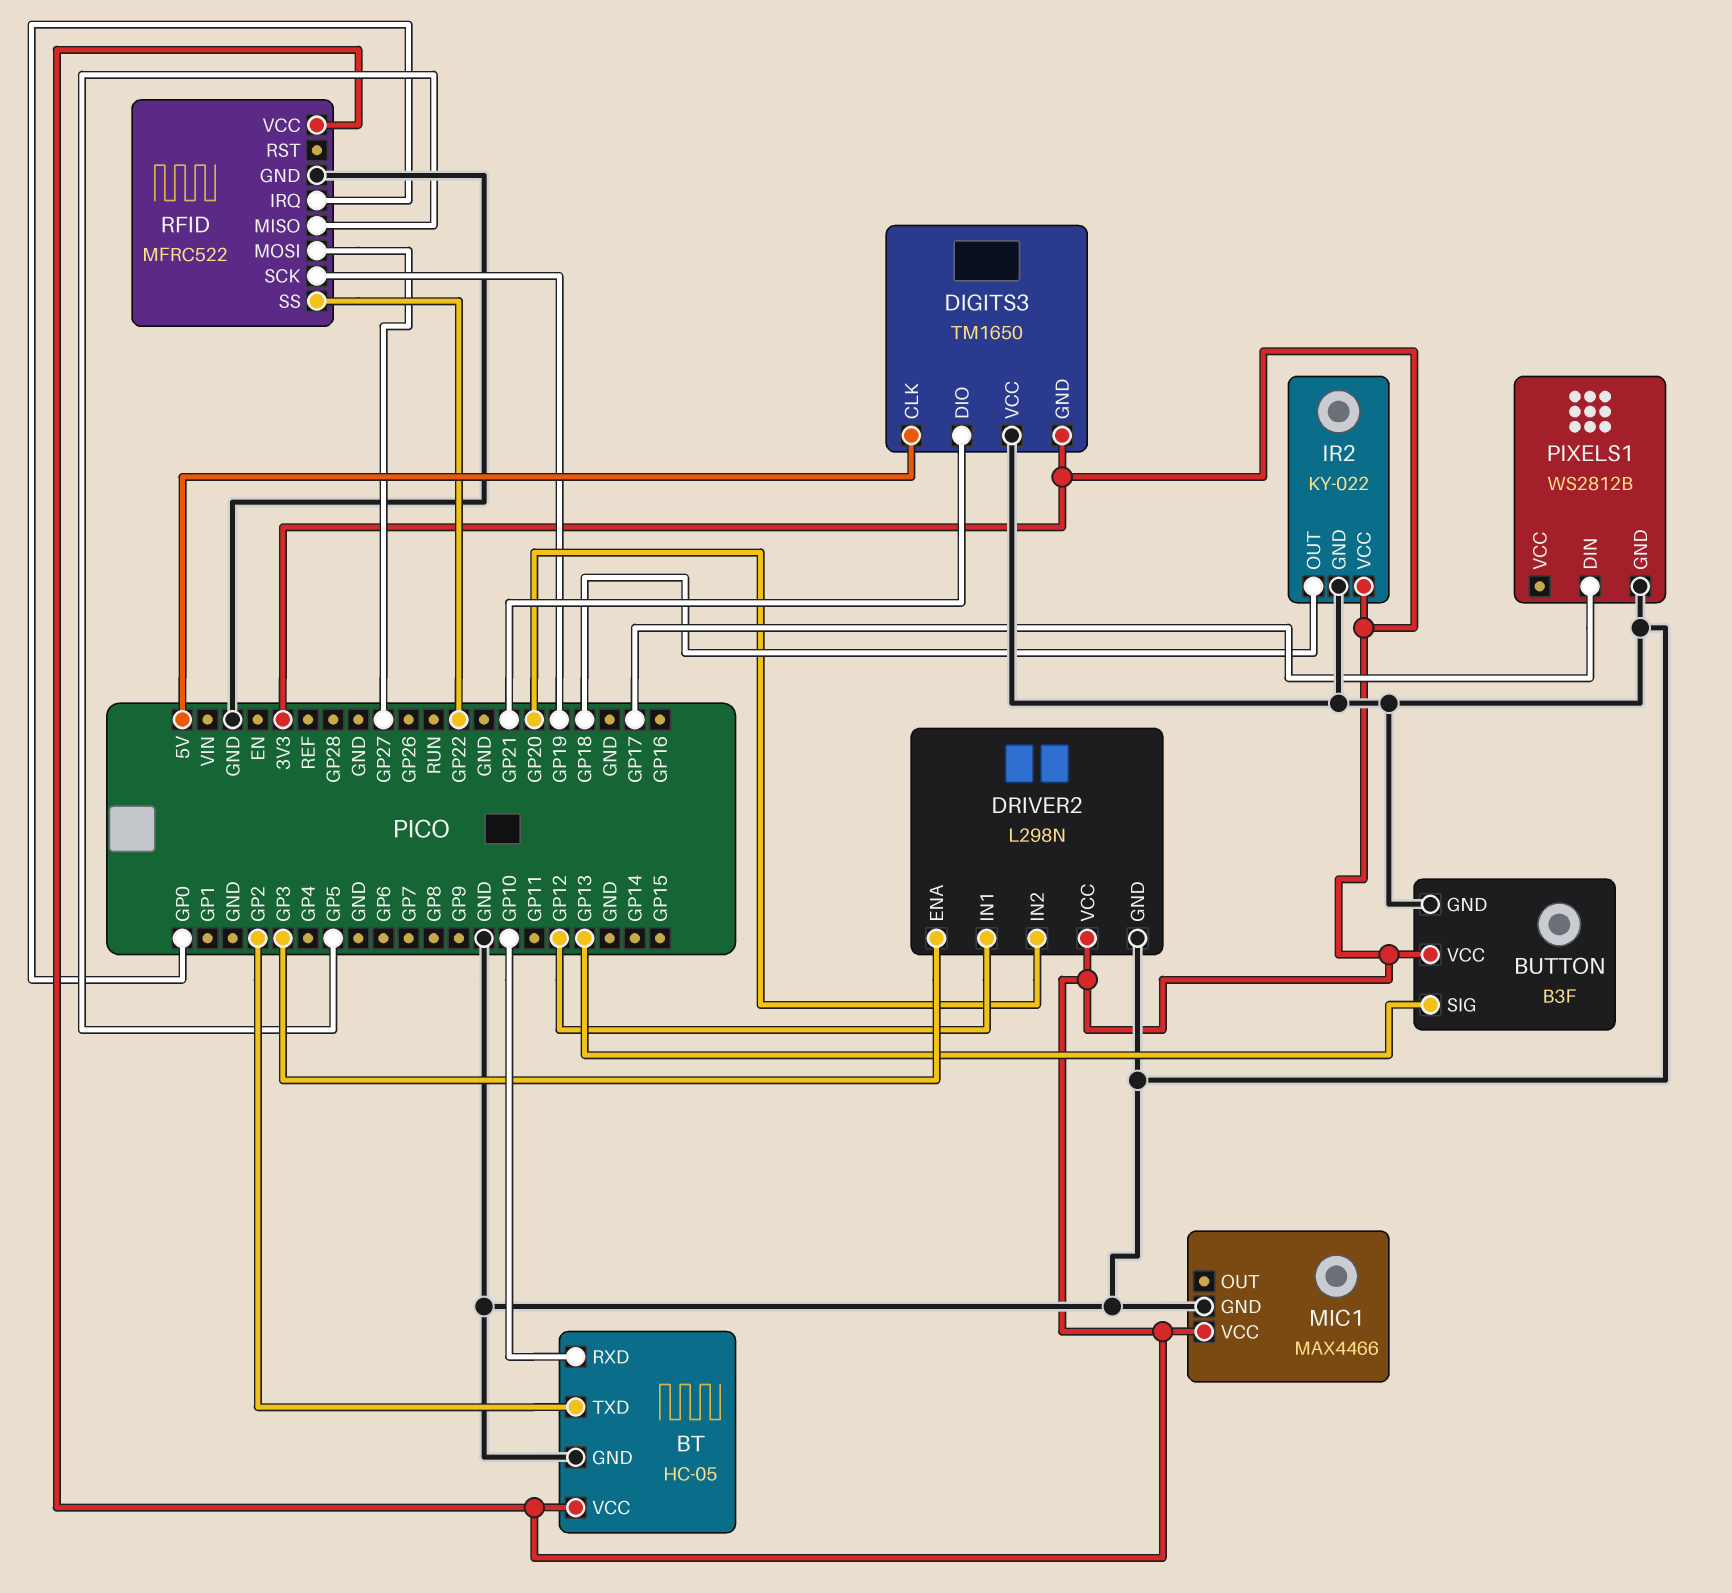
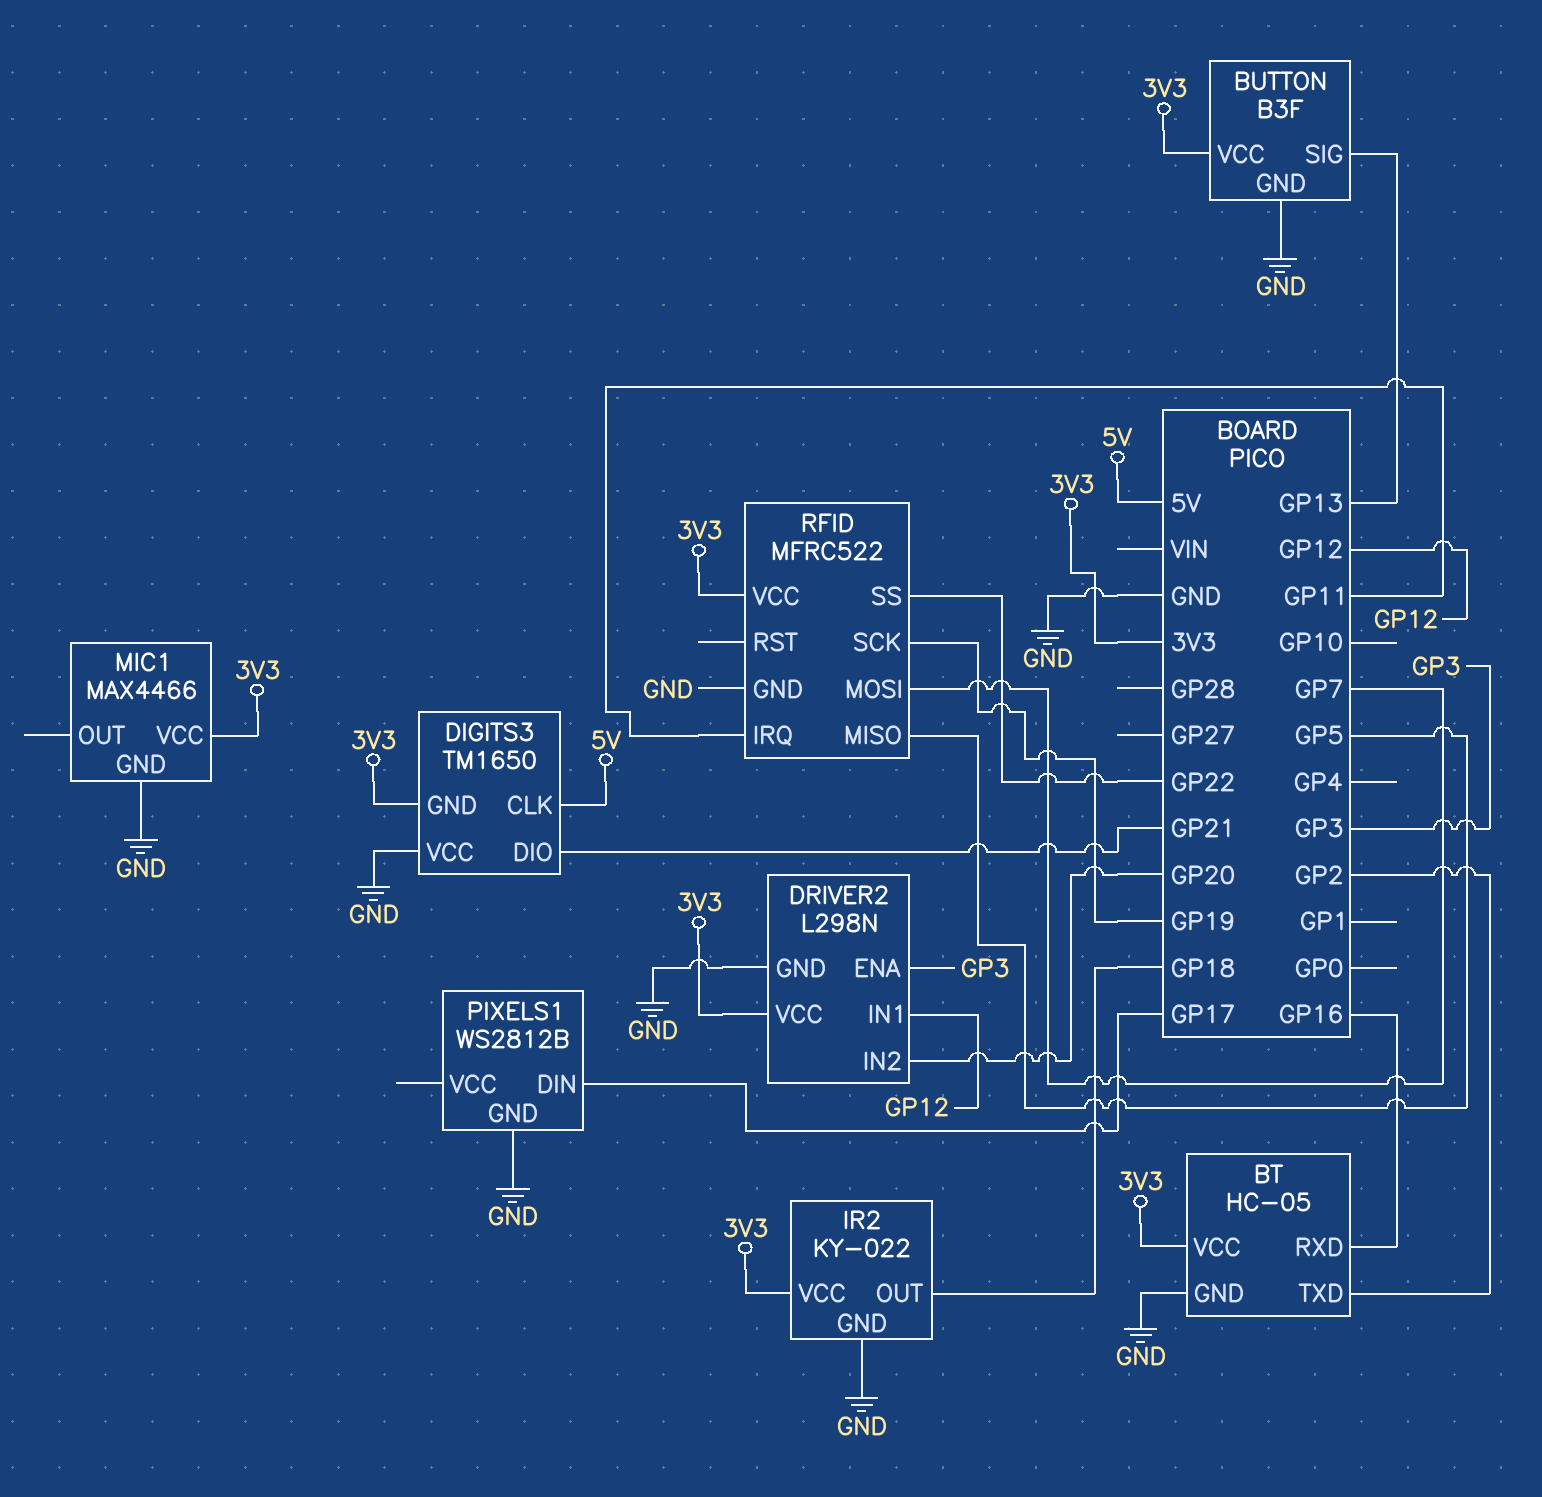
BT pin RXD: GP10 -> GP16
RFID pin IRQ: GP0 -> GP11
RFID pin MOSI: GP27 -> GP7

